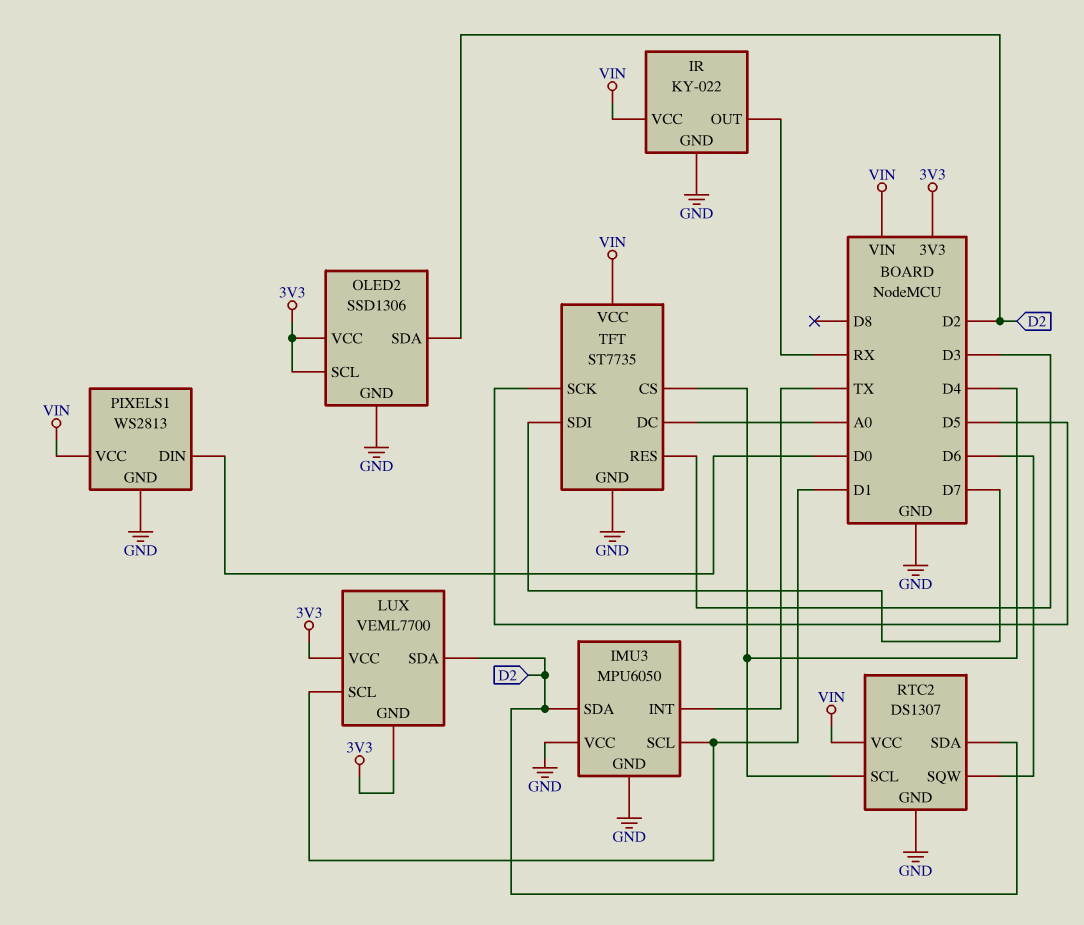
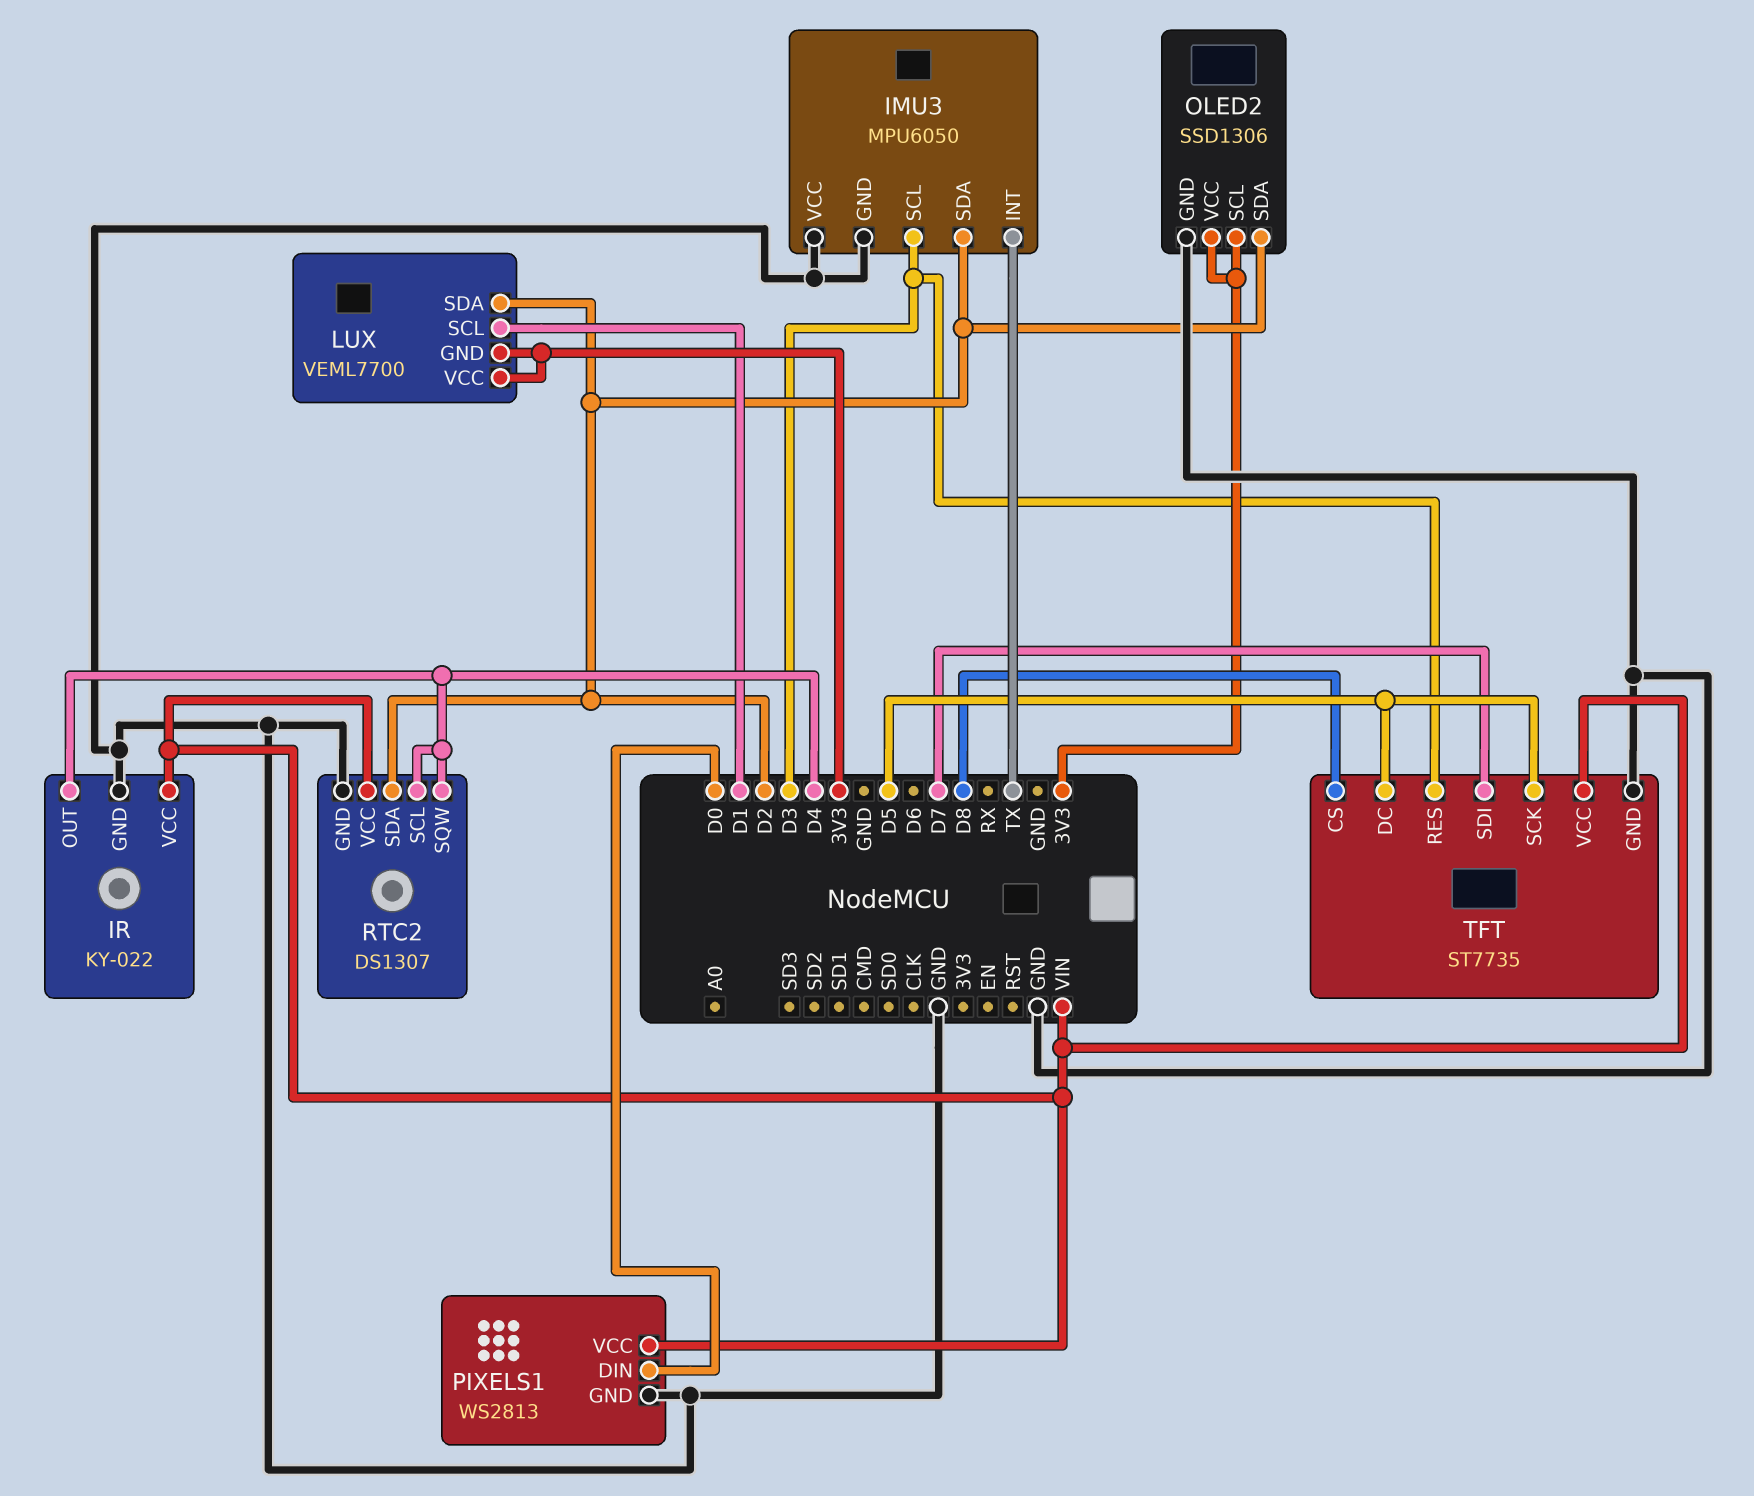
IMU3 pin SCL: D1 -> D3
IR pin OUT: RX -> D4
RTC2 pin SQW: D6 -> D4
TFT pin CS: D4 -> D8
TFT pin DC: A0 -> D5

